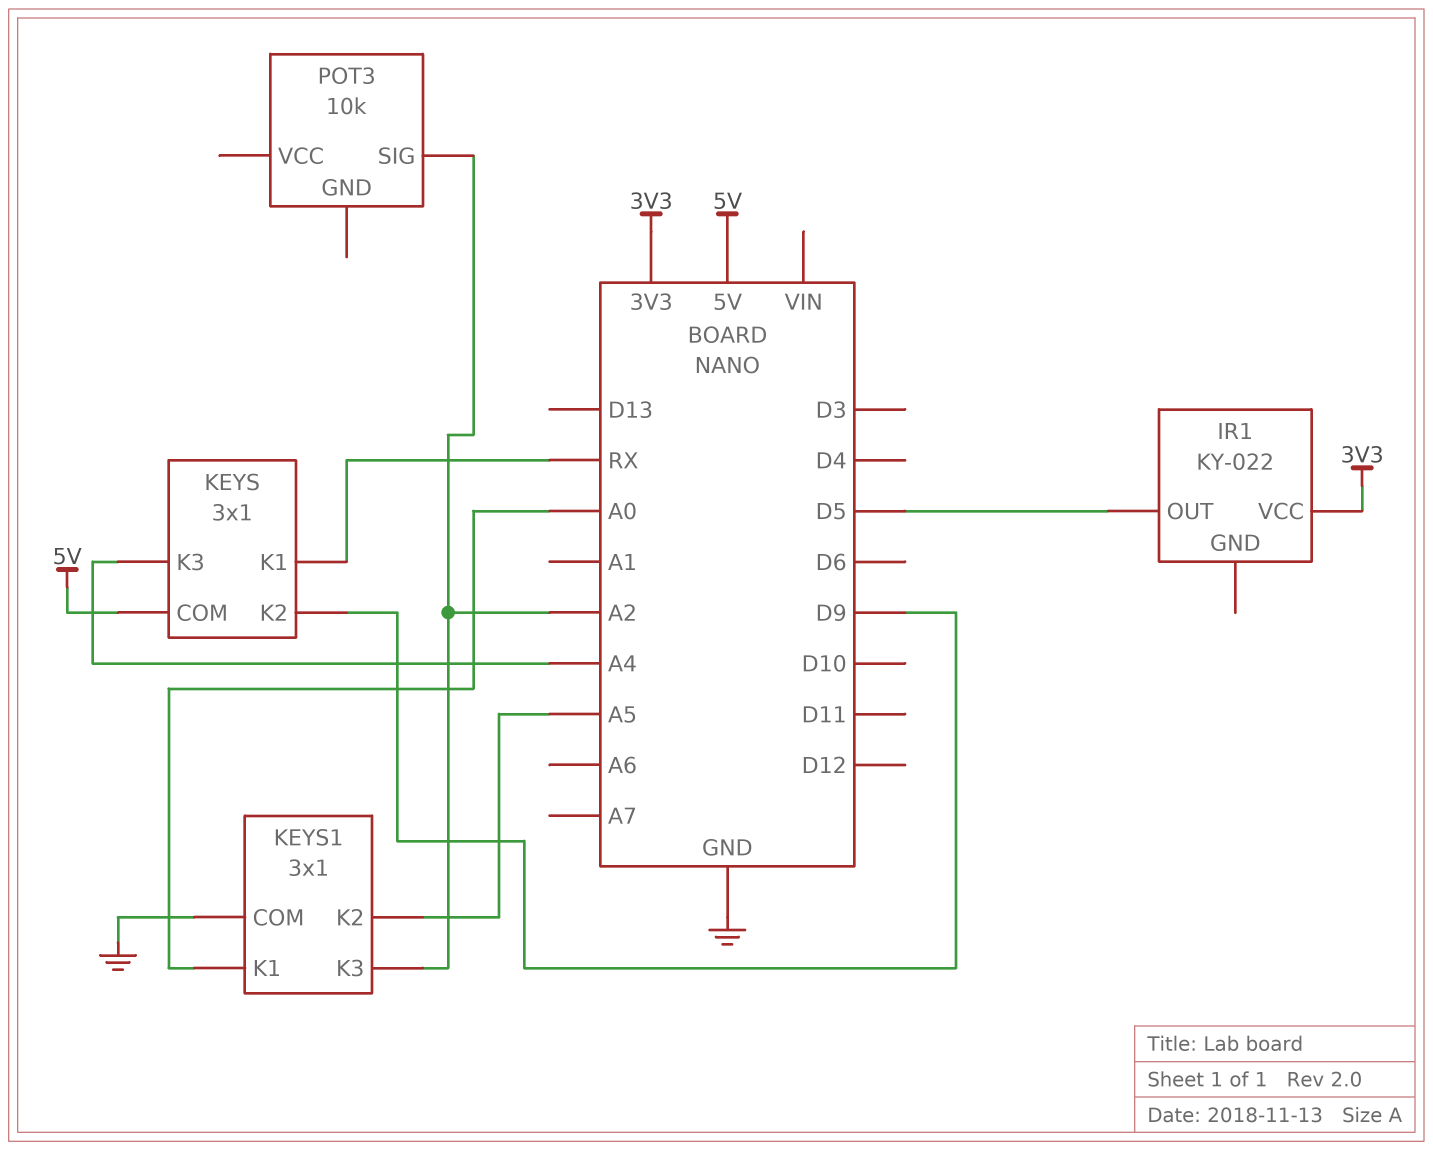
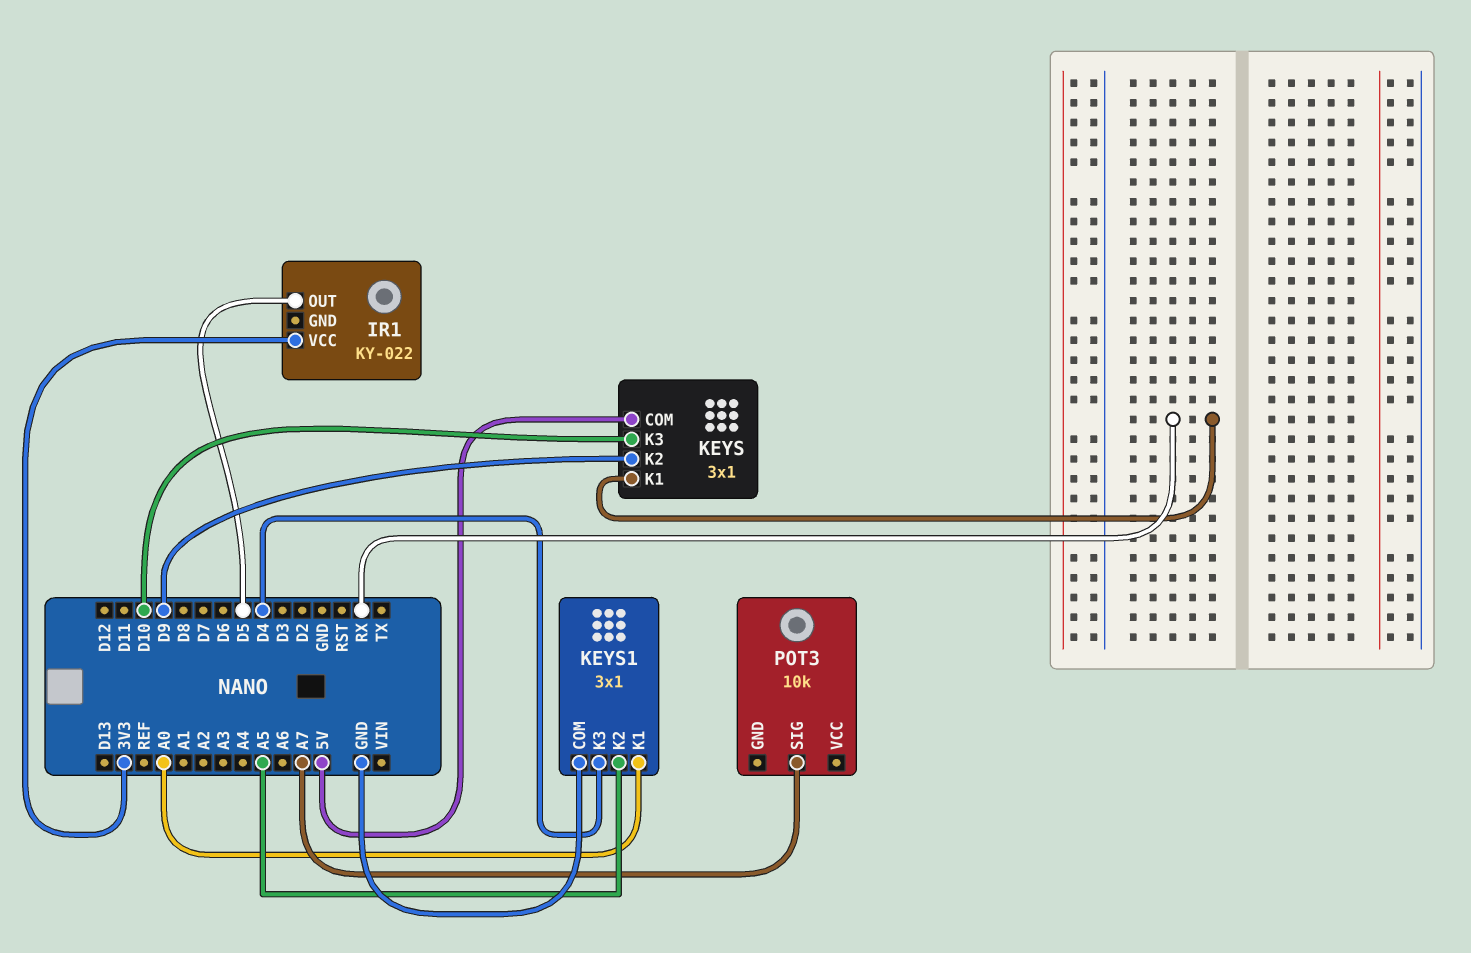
KEYS pin K3: A4 -> D10
KEYS1 pin K3: A2 -> D4
POT3 pin SIG: A2 -> A7

